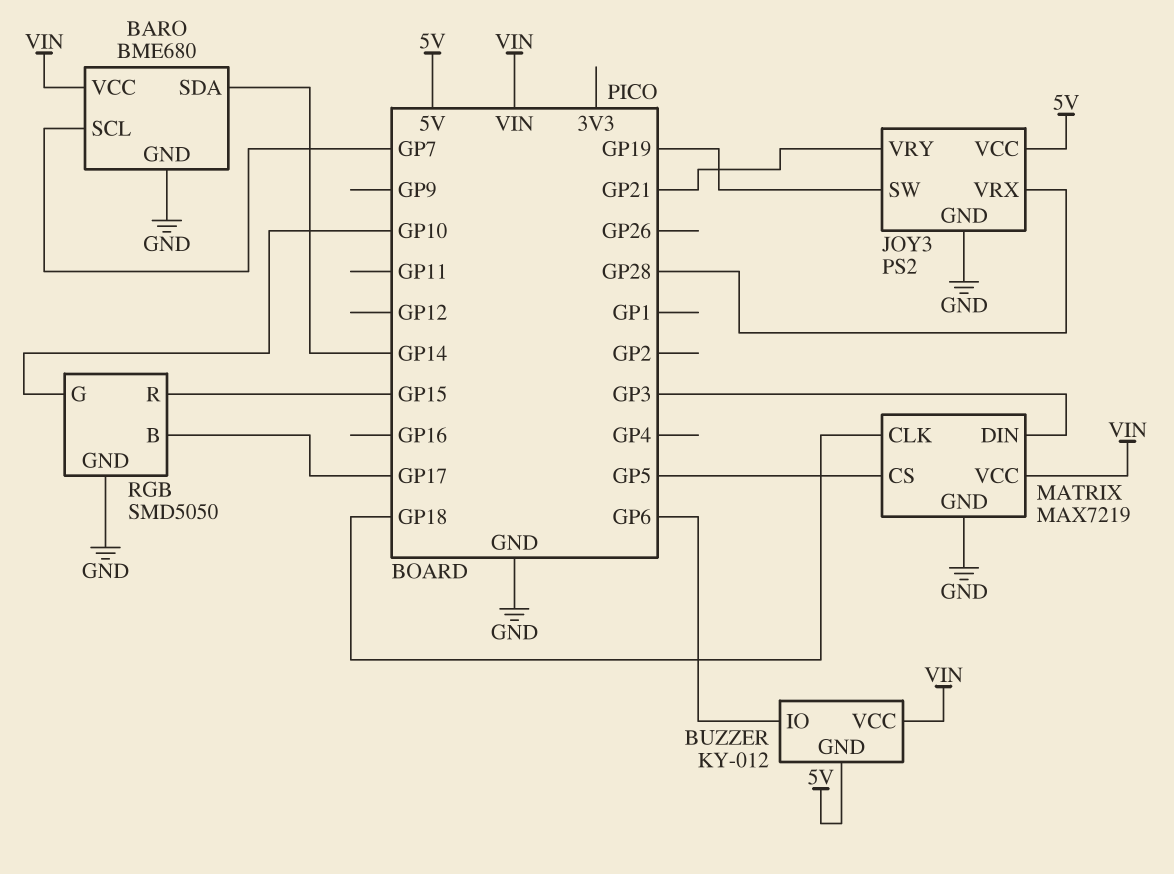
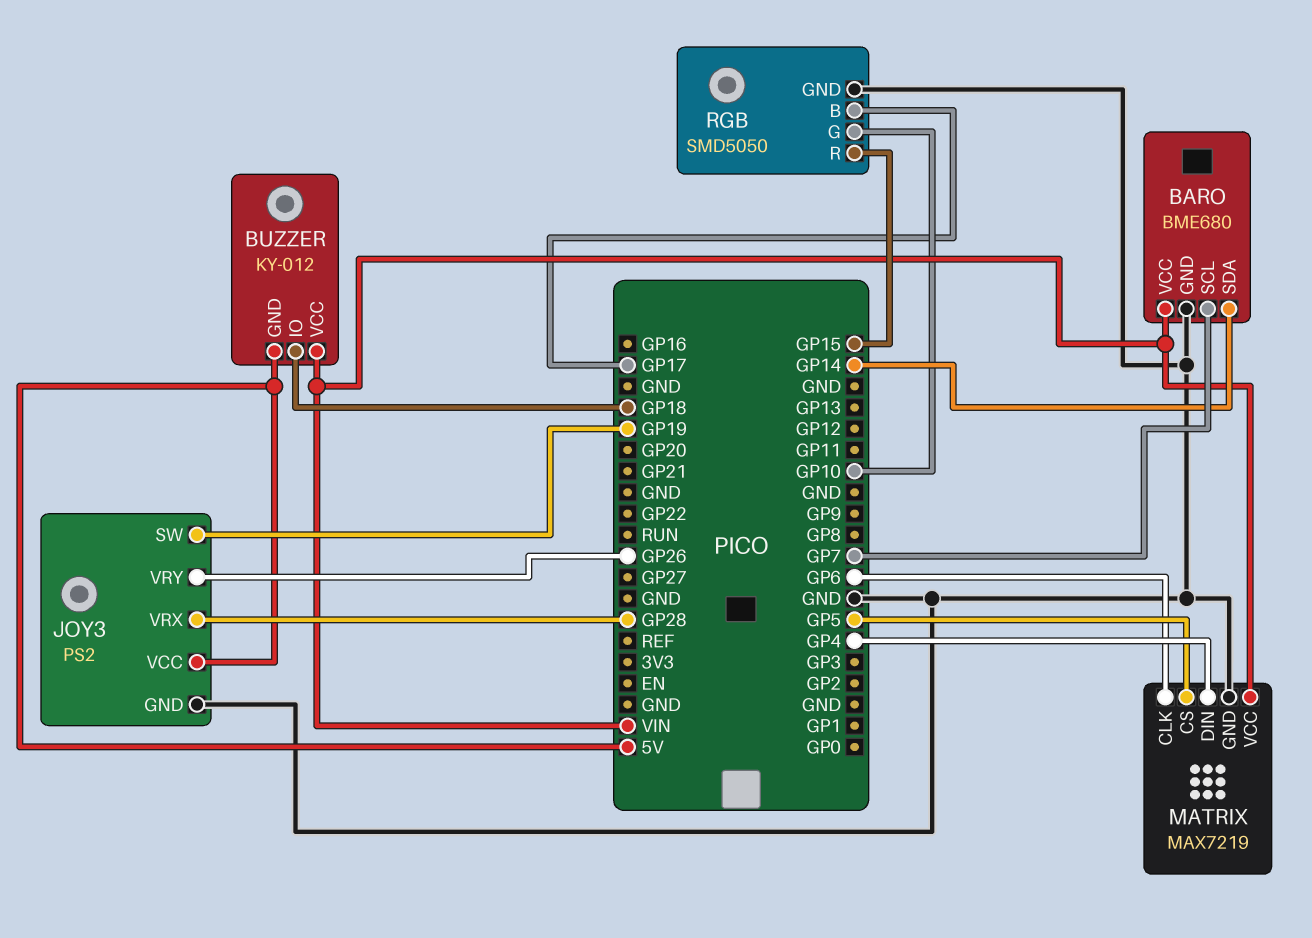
BUZZER pin IO: GP6 -> GP18
JOY3 pin VRY: GP21 -> GP26
MATRIX pin CLK: GP18 -> GP6
MATRIX pin DIN: GP3 -> GP4

